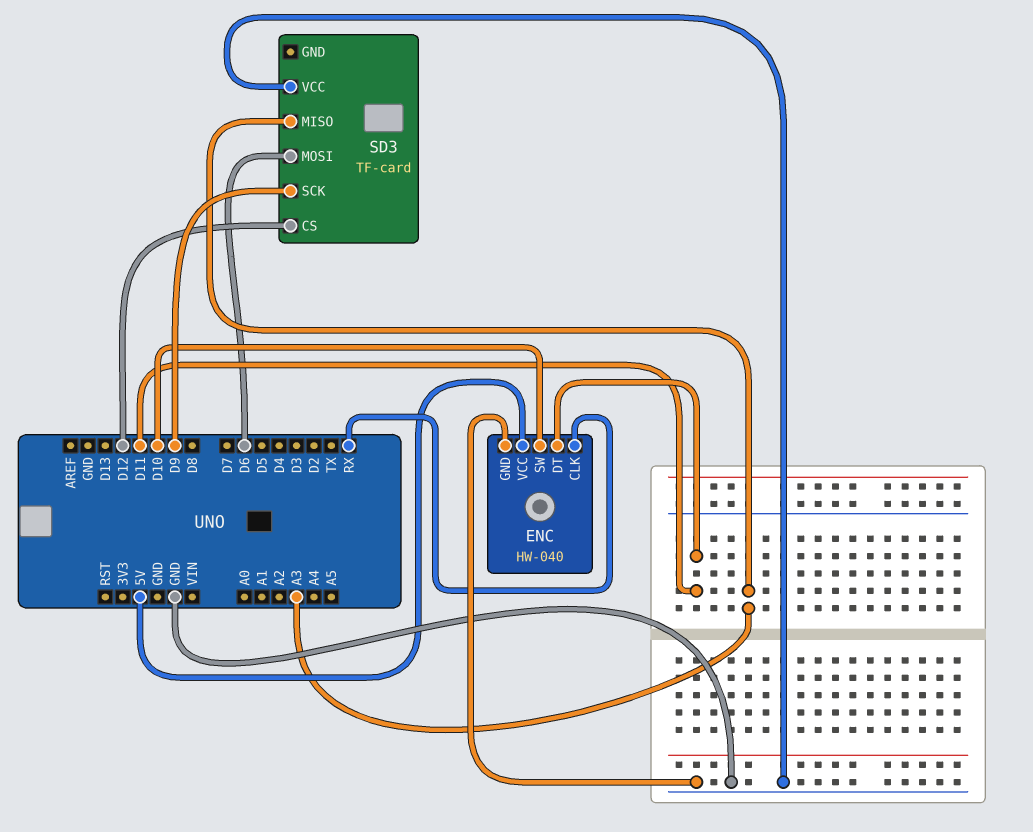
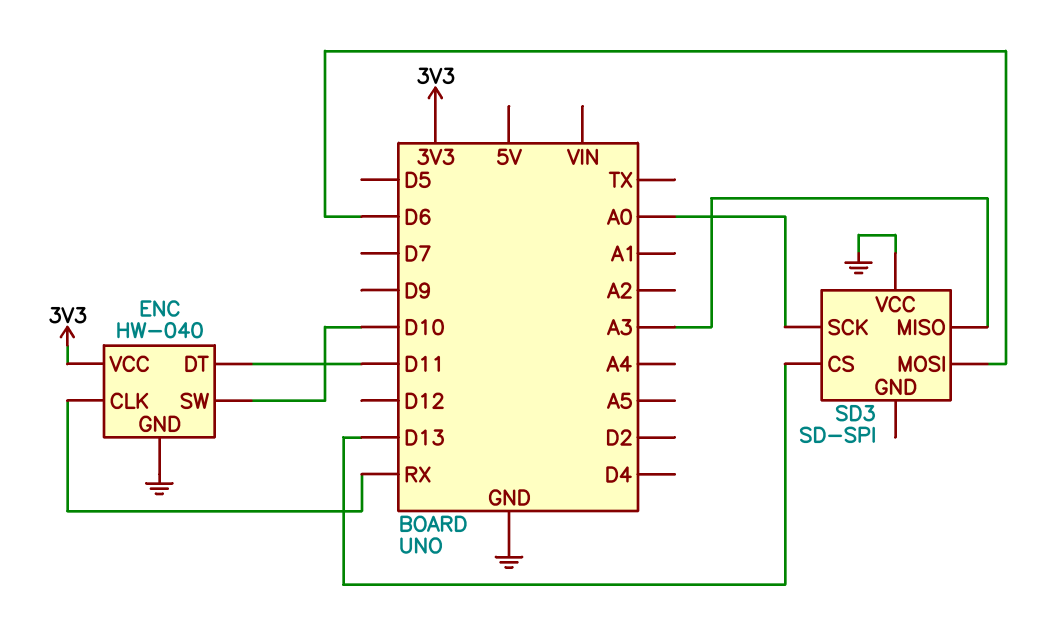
ENC pin VCC: 5V -> 3V3
SD3: TF-card -> SD-SPI
SD3 pin CS: D12 -> D13
SD3 pin SCK: D9 -> A0

